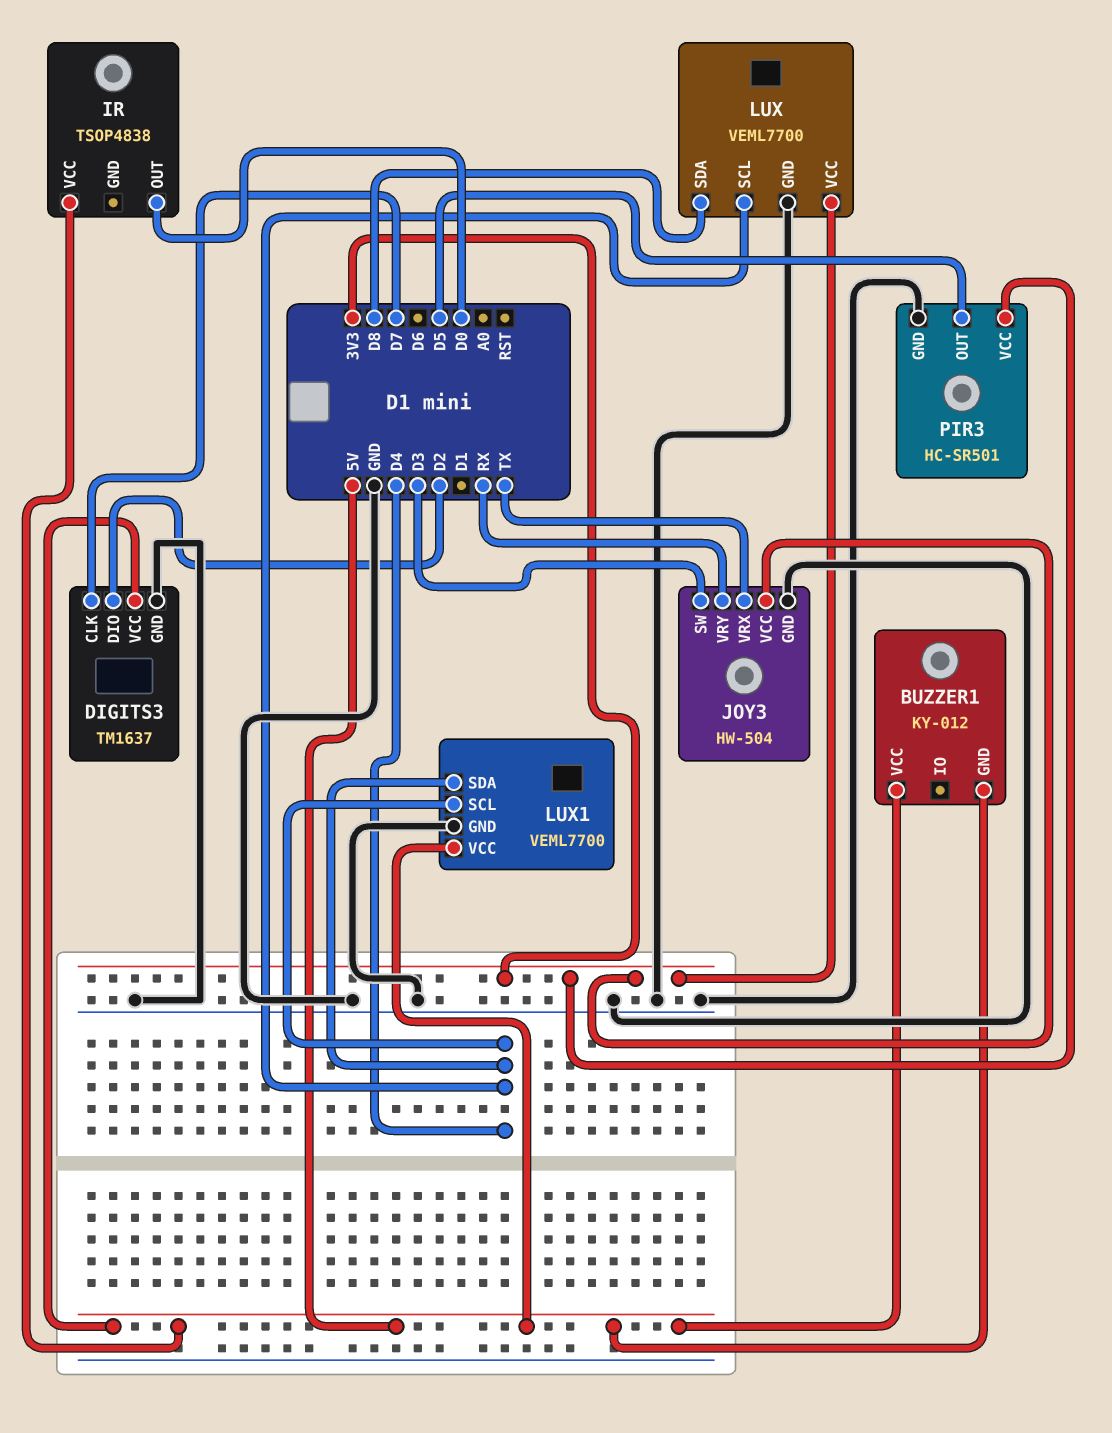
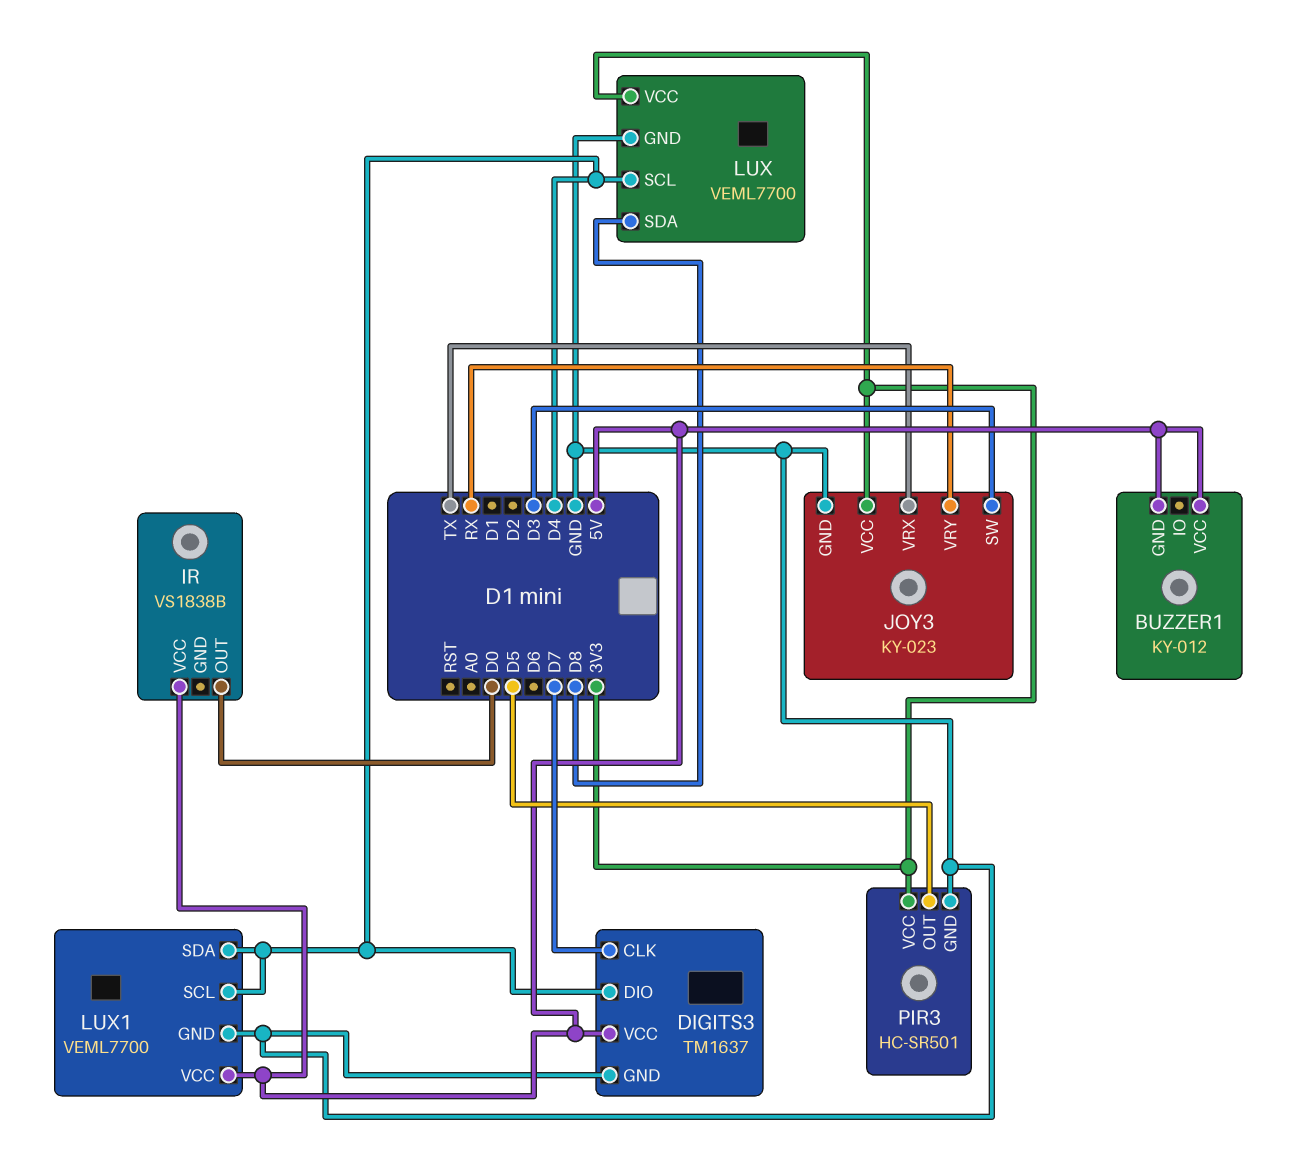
DIGITS3 pin DIO: D2 -> D4
IR: TSOP4838 -> VS1838B
JOY3: HW-504 -> KY-023

